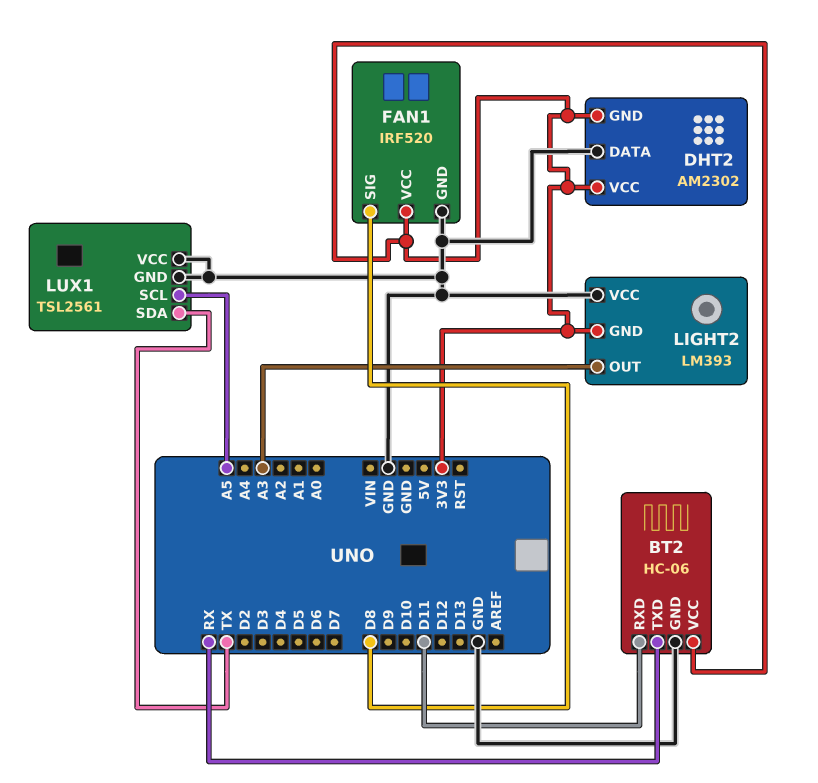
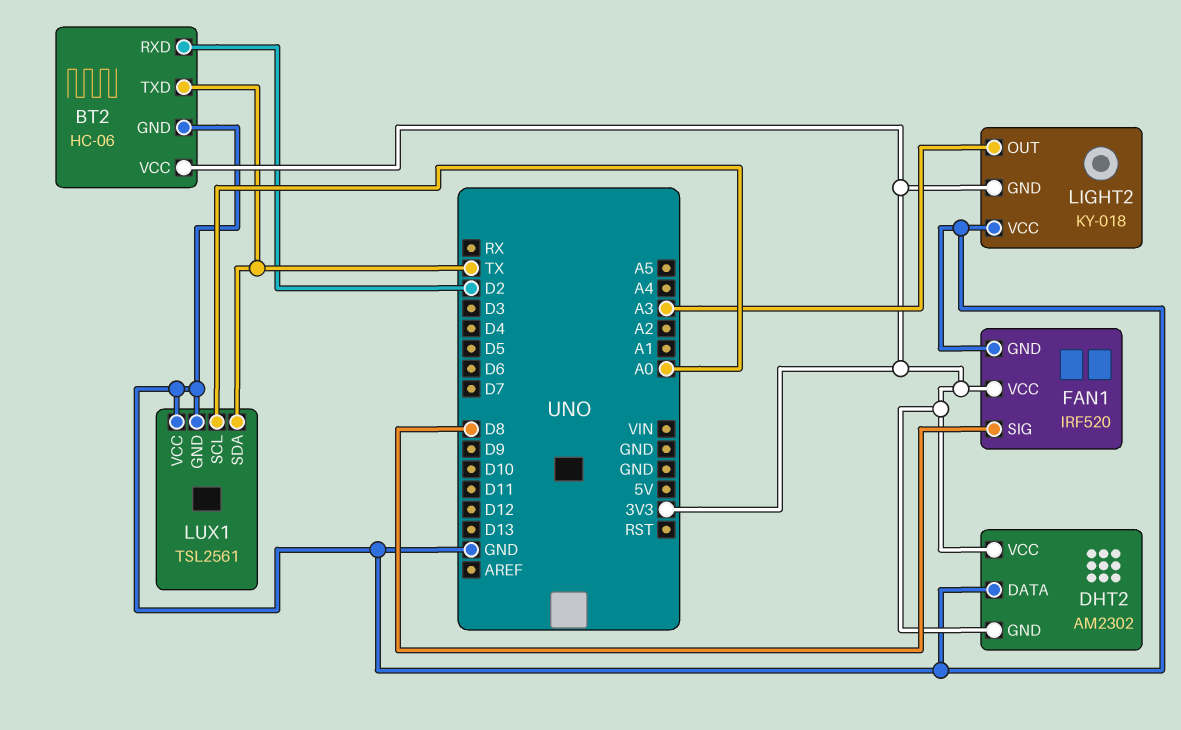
BT2 pin RXD: D11 -> D2
BT2 pin TXD: RX -> TX
LIGHT2: LM393 -> KY-018
LUX1 pin SCL: A5 -> A0

